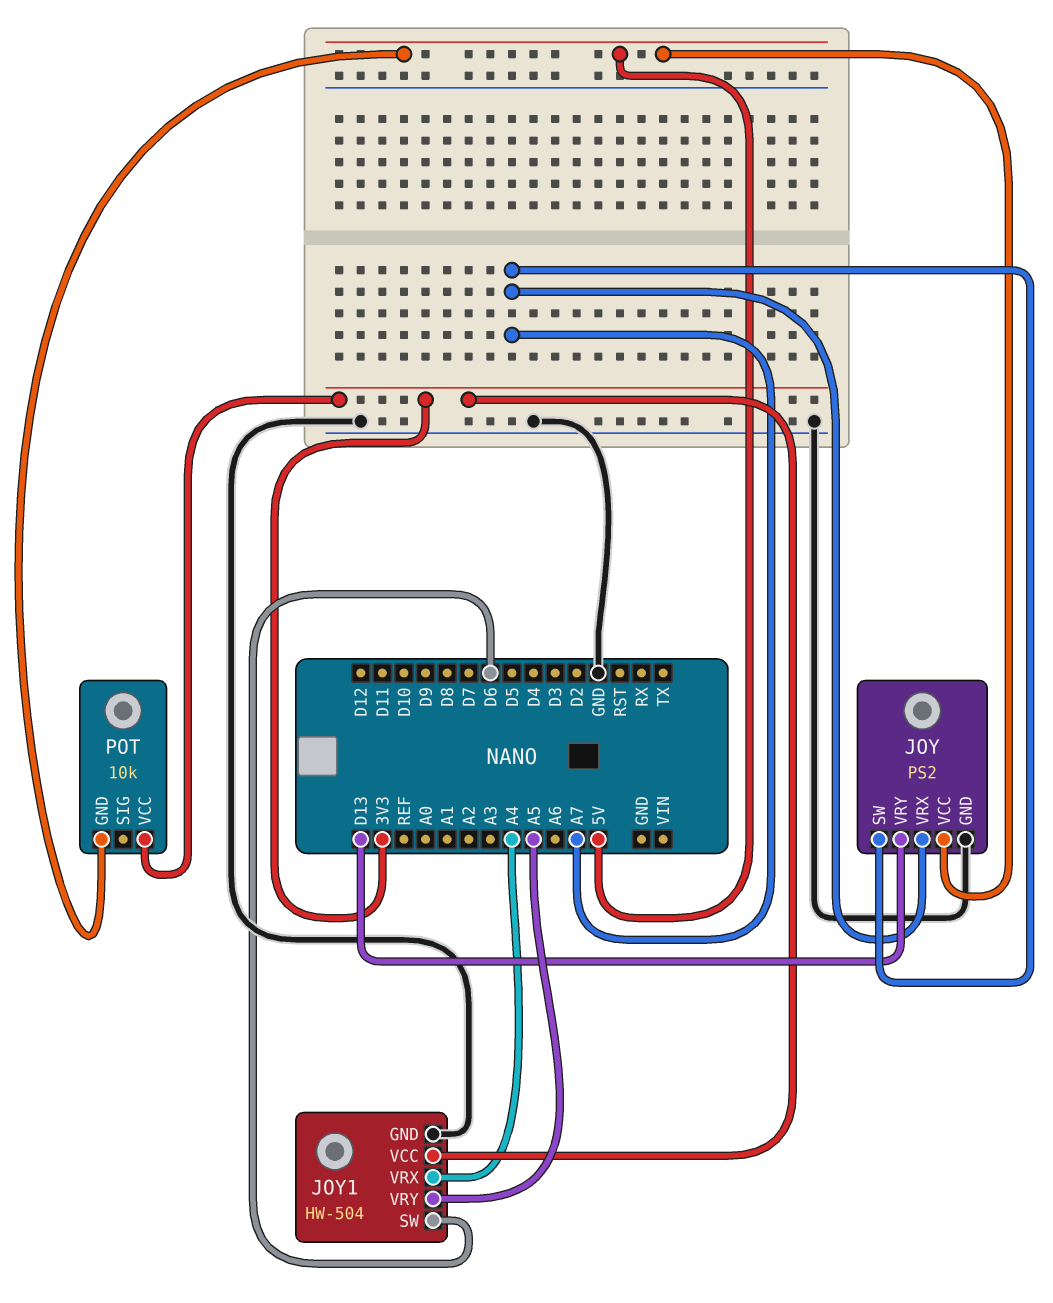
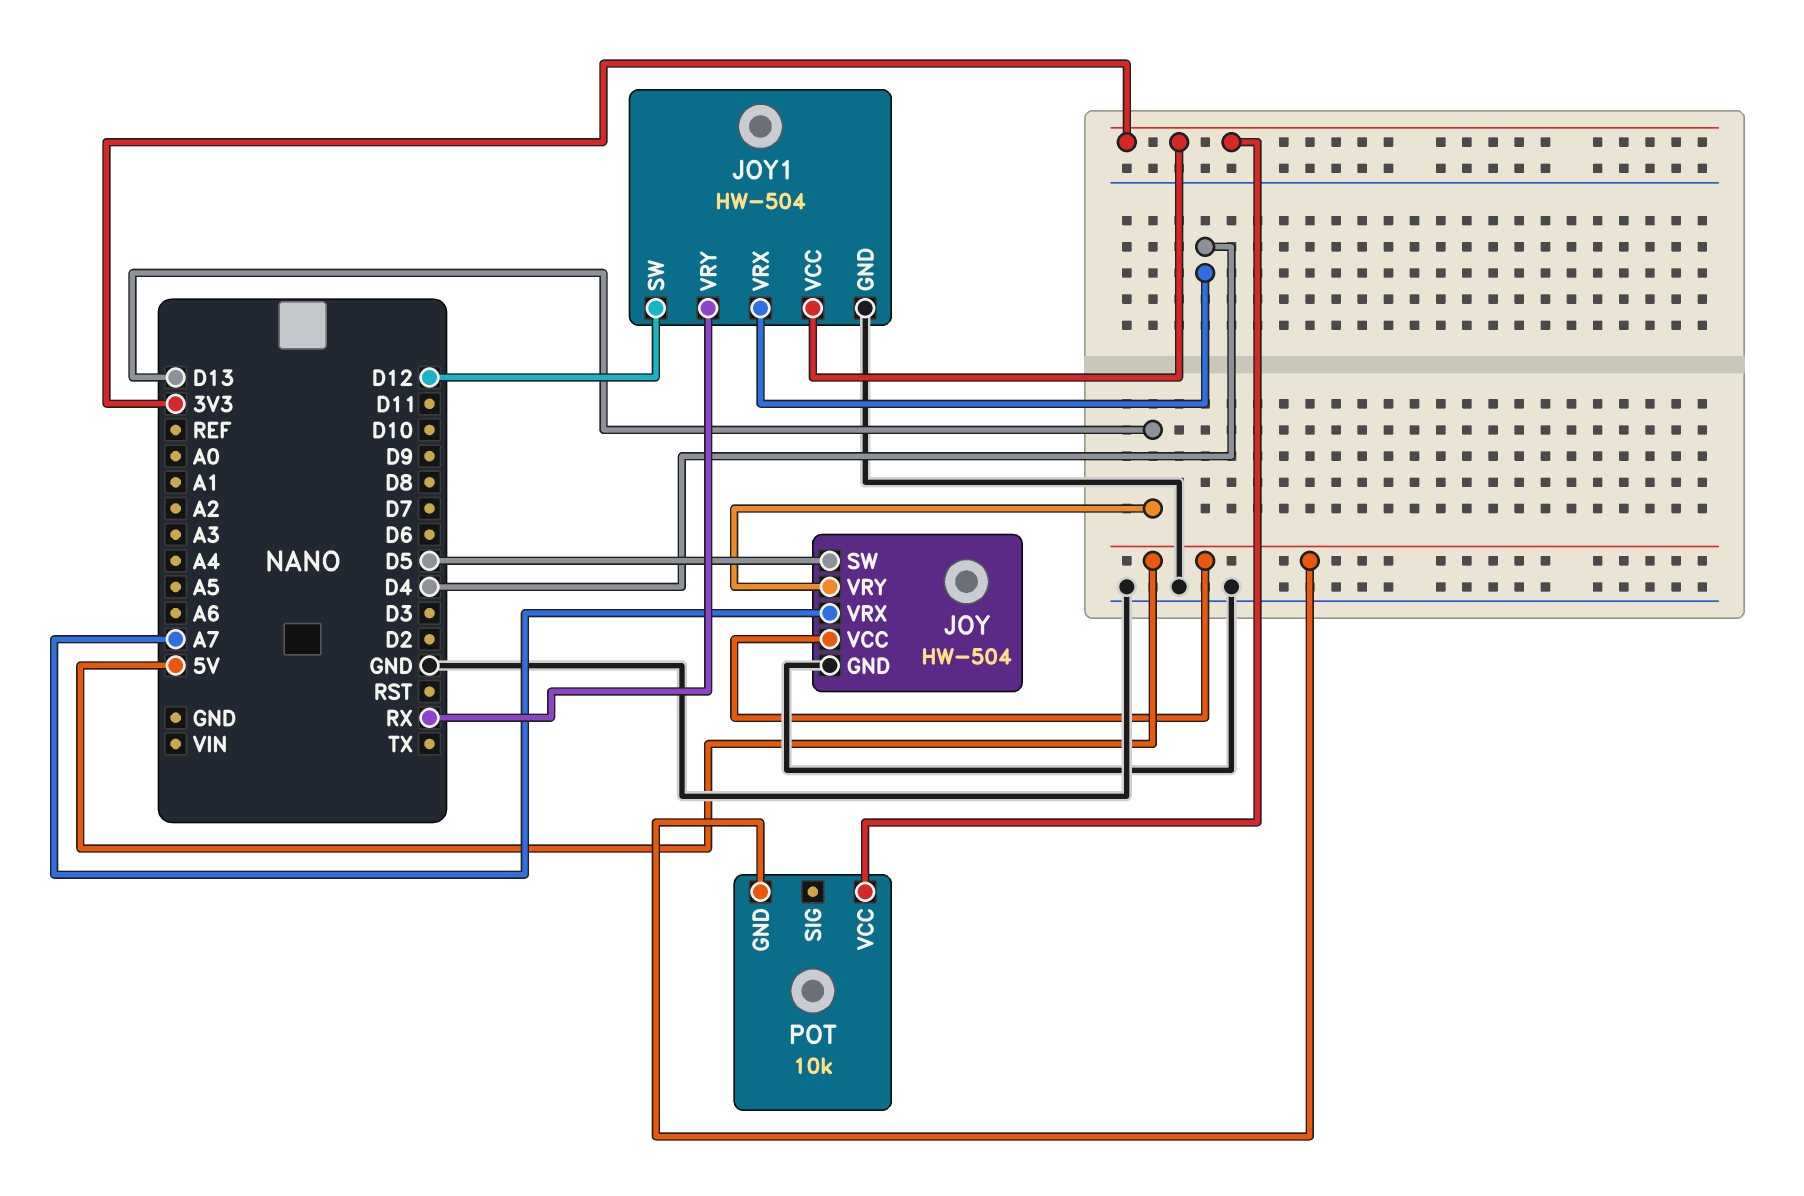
JOY: PS2 -> HW-504
JOY pin SW: A7 -> D5
JOY1 pin SW: D6 -> D12
JOY1 pin VRX: A4 -> D4
JOY1 pin VRY: A5 -> RX

